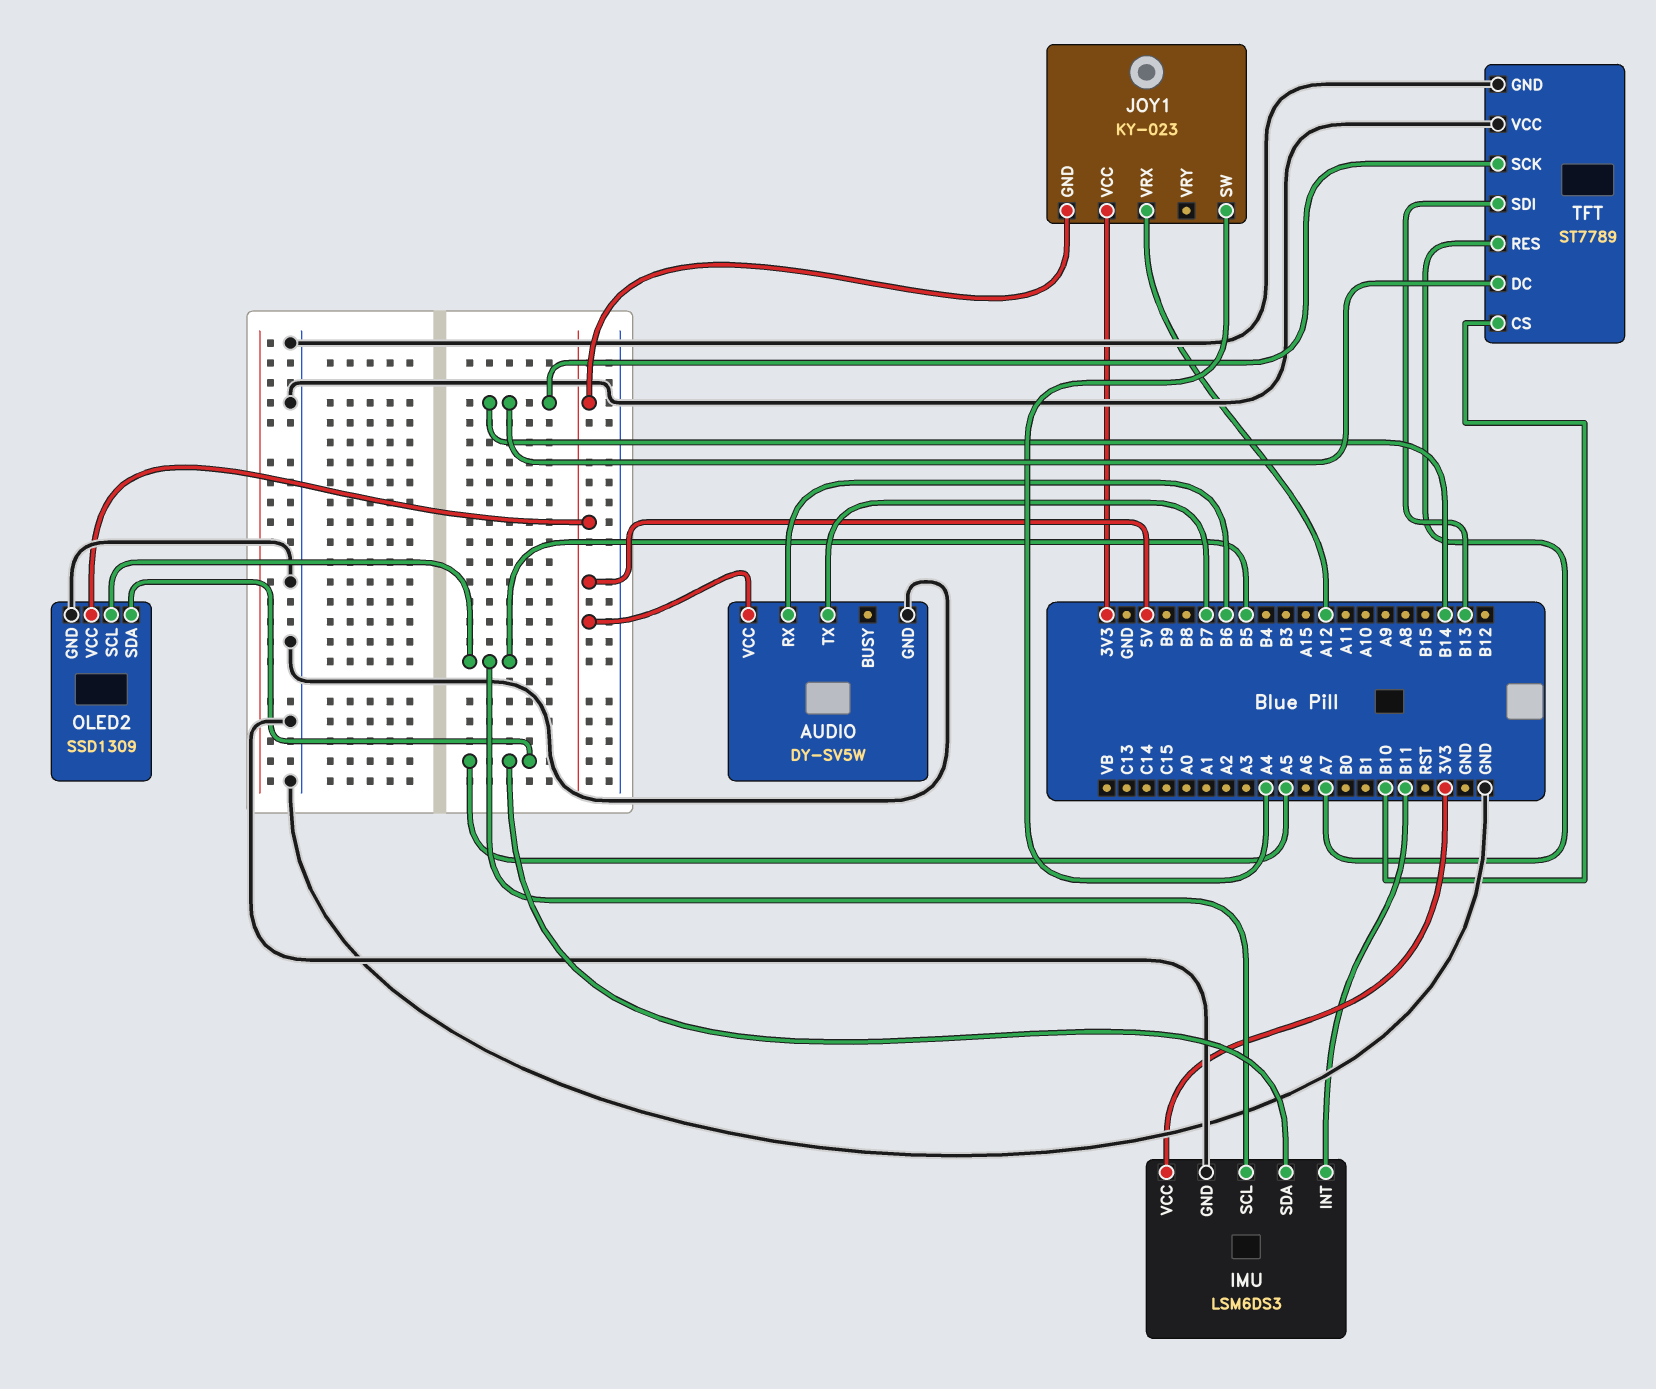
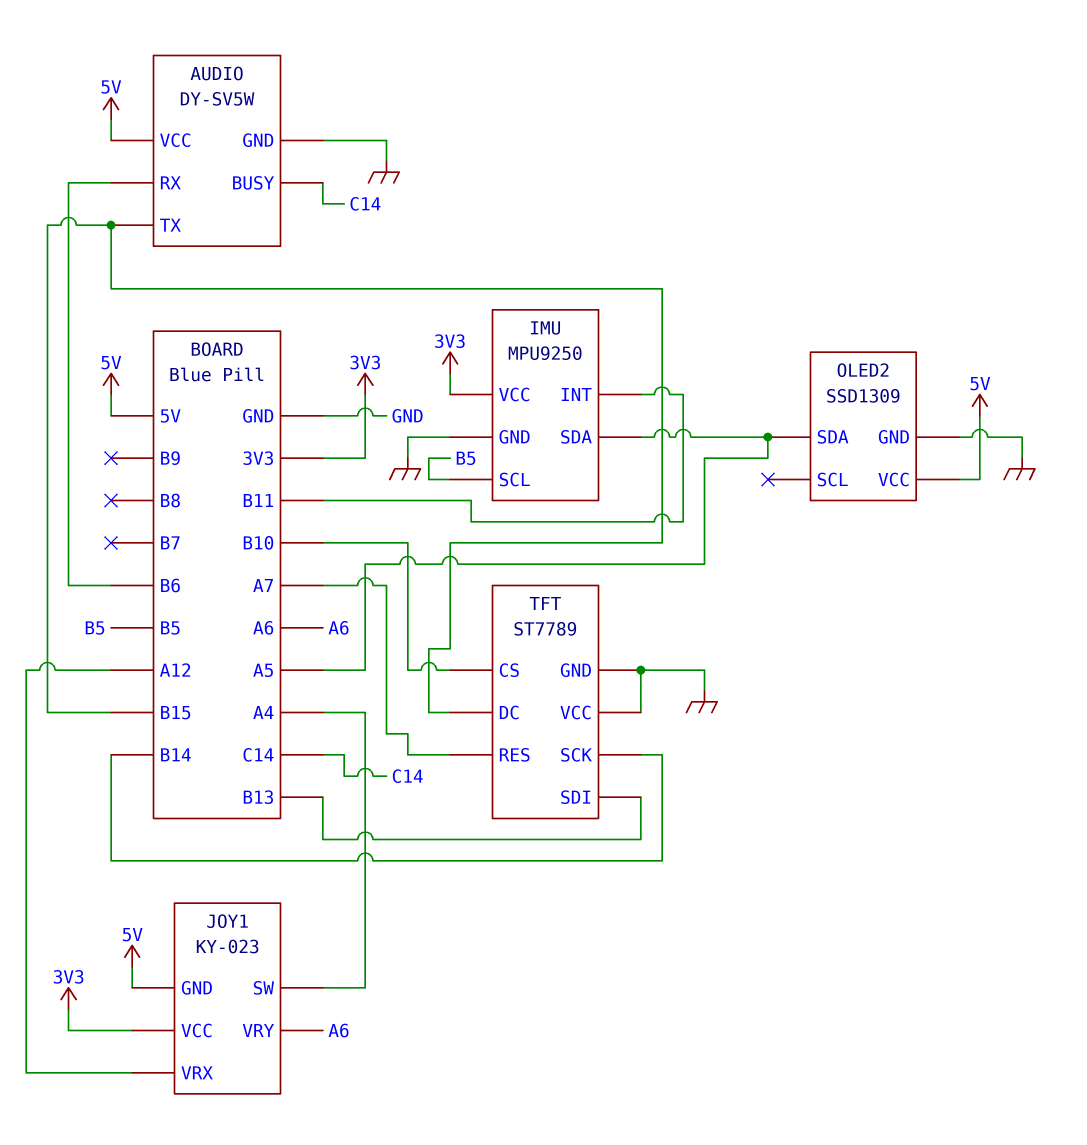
AUDIO pin BUSY: none -> C14
AUDIO pin TX: B7 -> B15
IMU: LSM6DS3 -> MPU9250
JOY1 pin VRY: none -> A6
OLED2 pin SCL: B5 -> none
TFT pin DC: B14 -> B15

